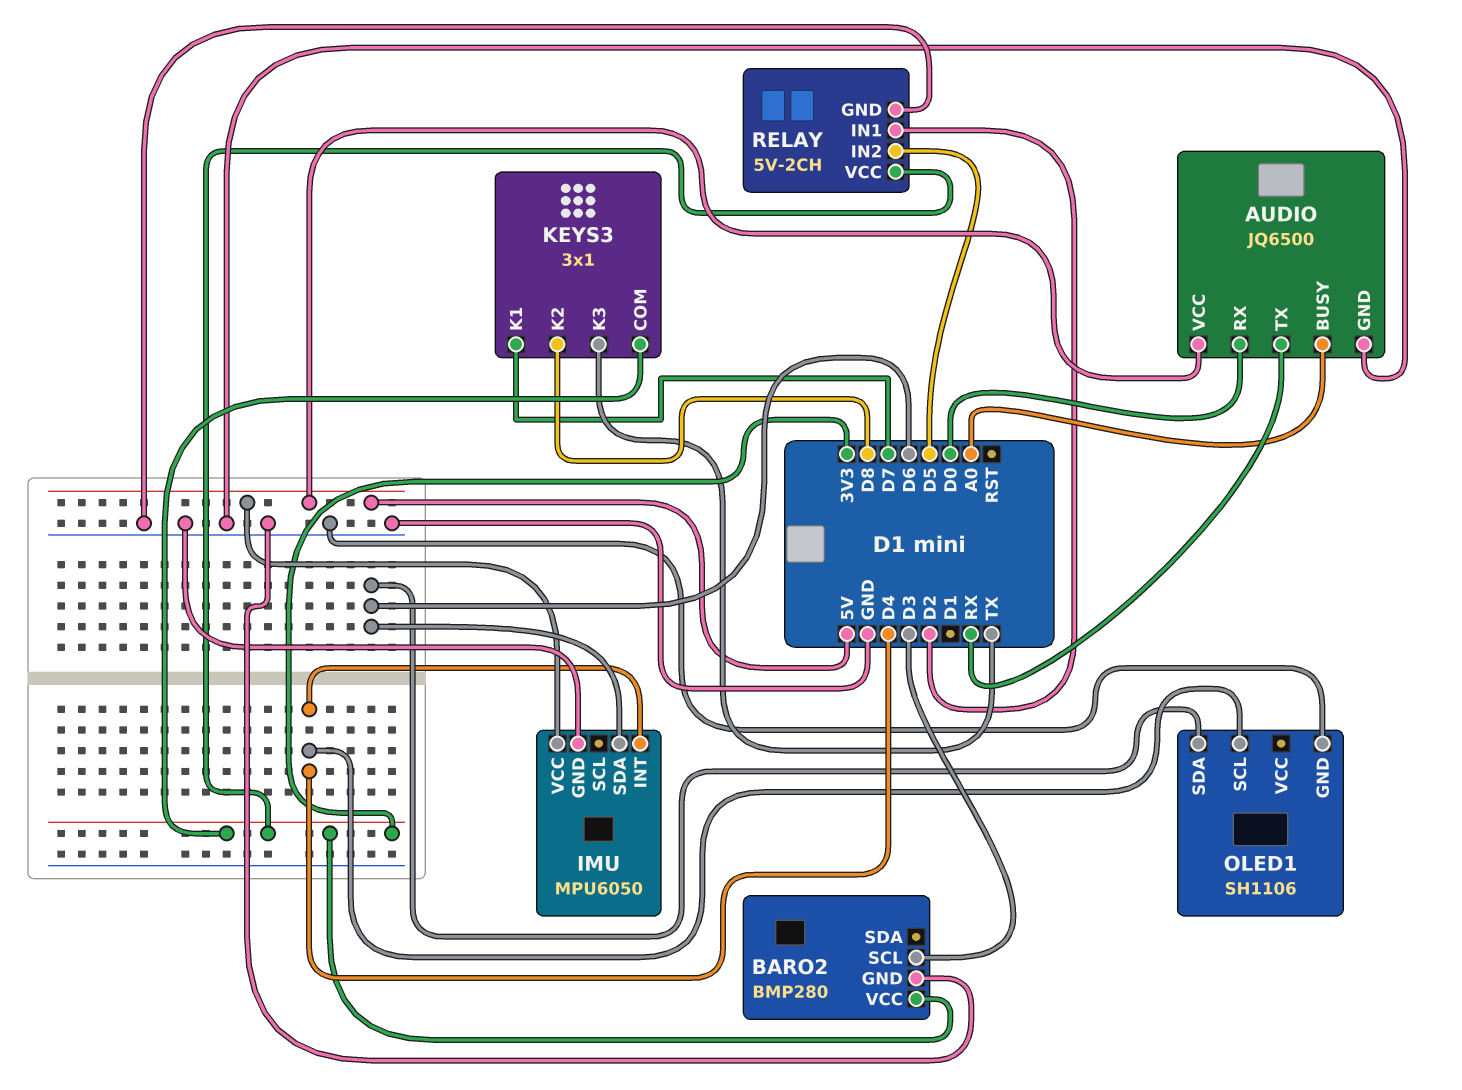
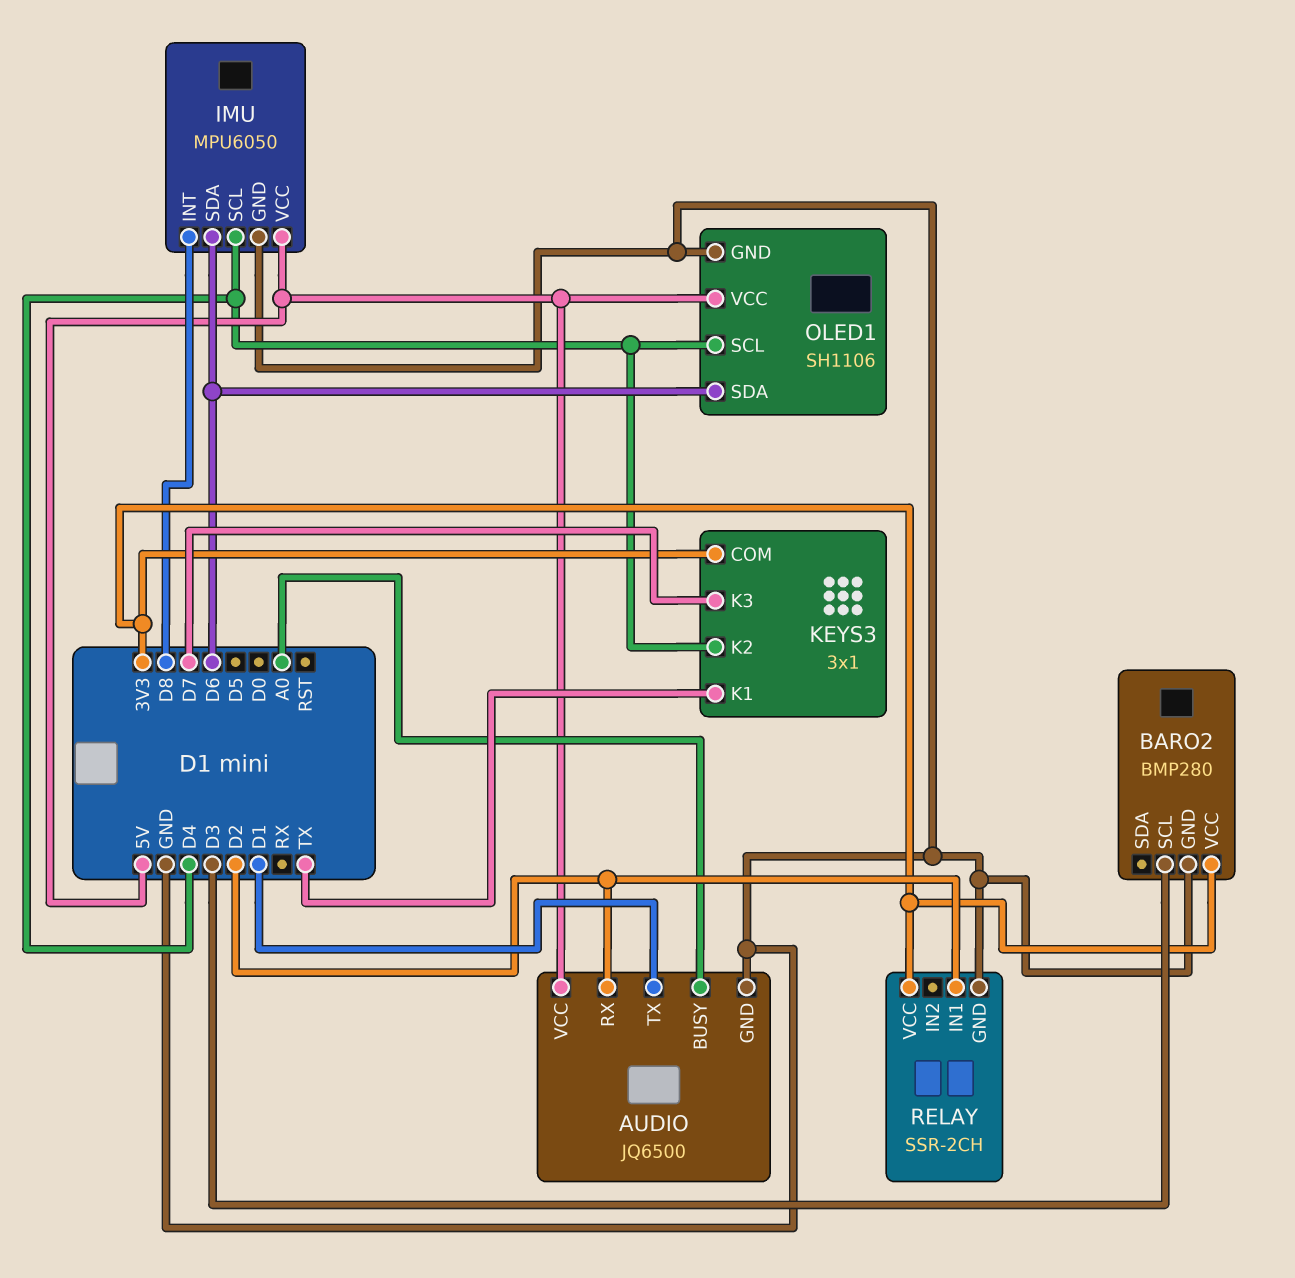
AUDIO pin RX: D0 -> D2
AUDIO pin TX: RX -> D1
IMU pin INT: D4 -> D8
IMU pin SCL: none -> D4
KEYS3 pin K1: D7 -> TX
KEYS3 pin K2: D8 -> D4
KEYS3 pin K3: TX -> D7
OLED1 pin VCC: none -> 5V
RELAY: 5V-2CH -> SSR-2CH
RELAY pin IN2: D5 -> none

